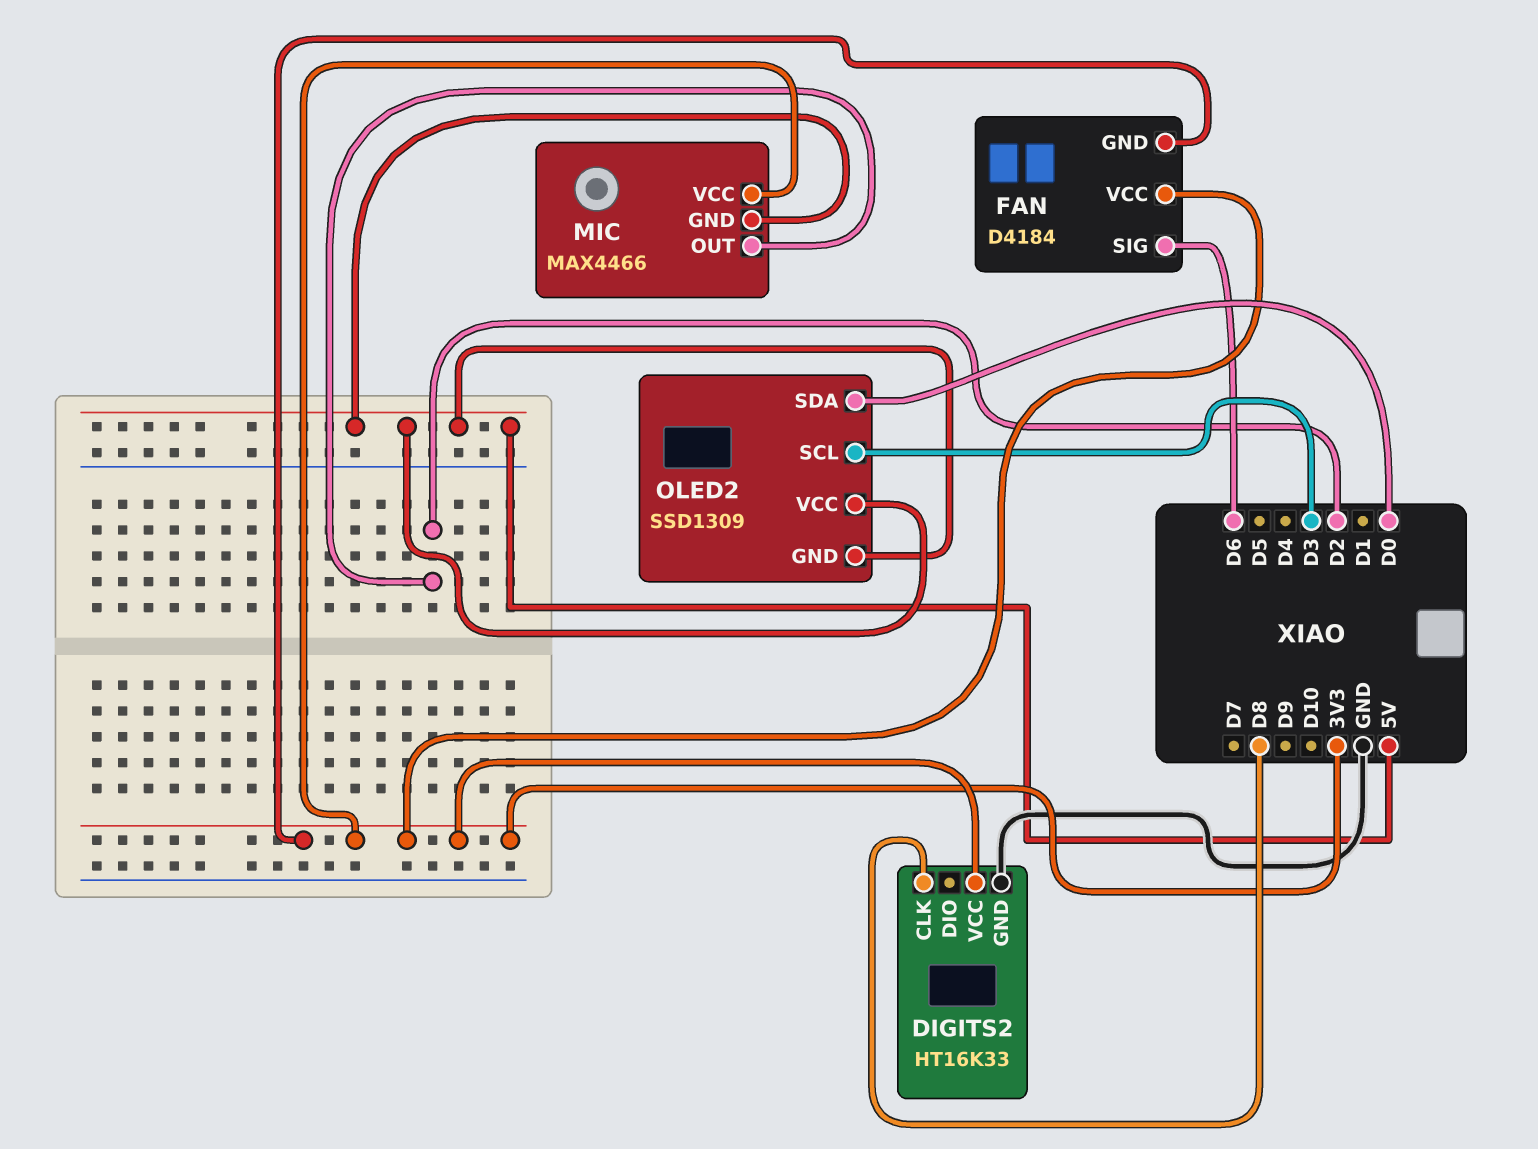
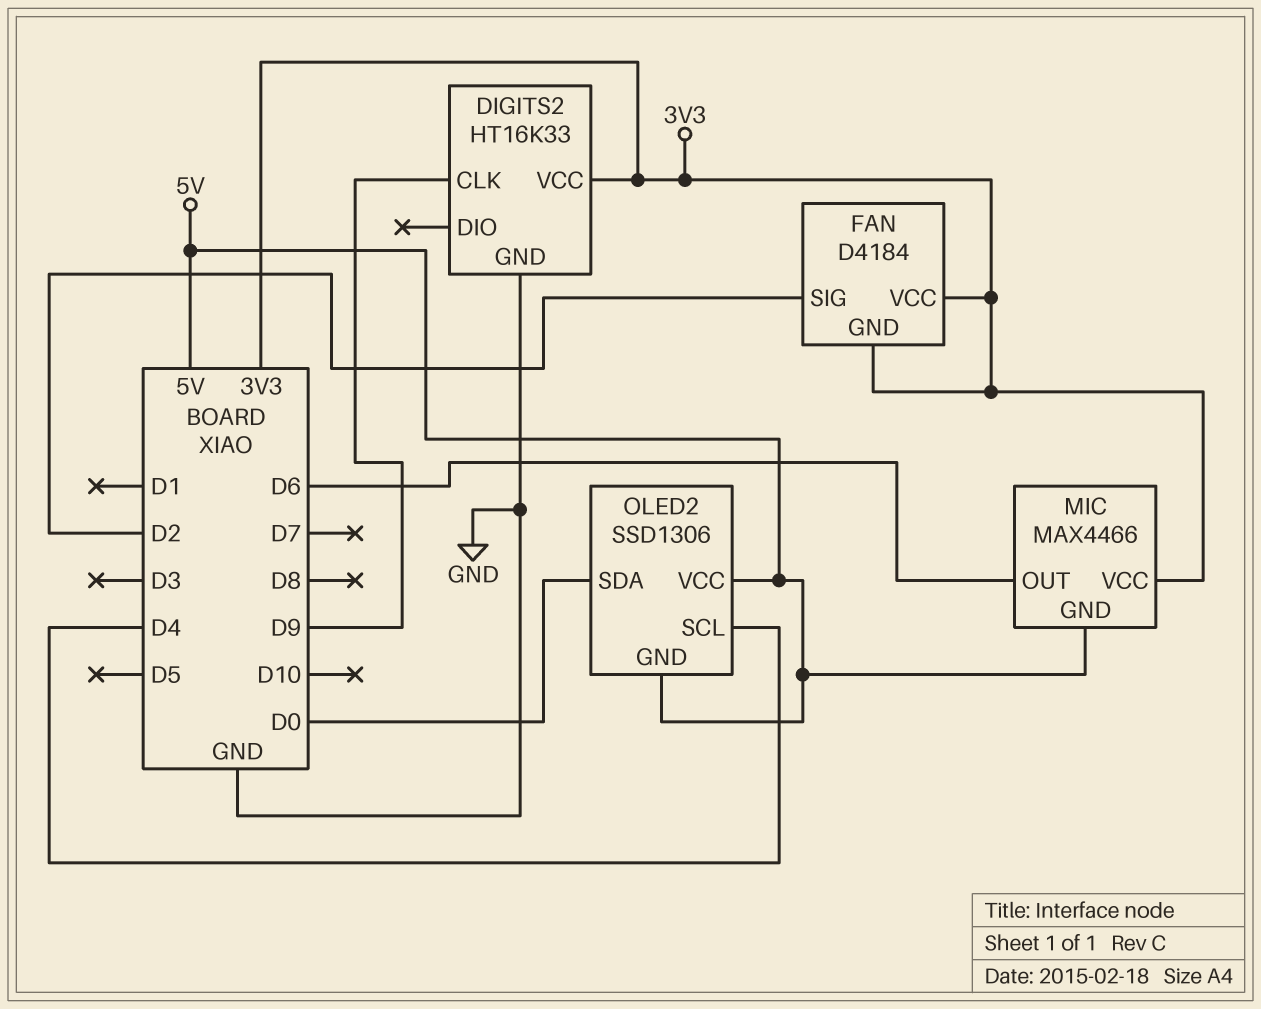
DIGITS2 pin CLK: D8 -> D9
FAN pin SIG: D6 -> D2
MIC pin OUT: D2 -> D6
OLED2: SSD1309 -> SSD1306
OLED2 pin SCL: D3 -> D4

